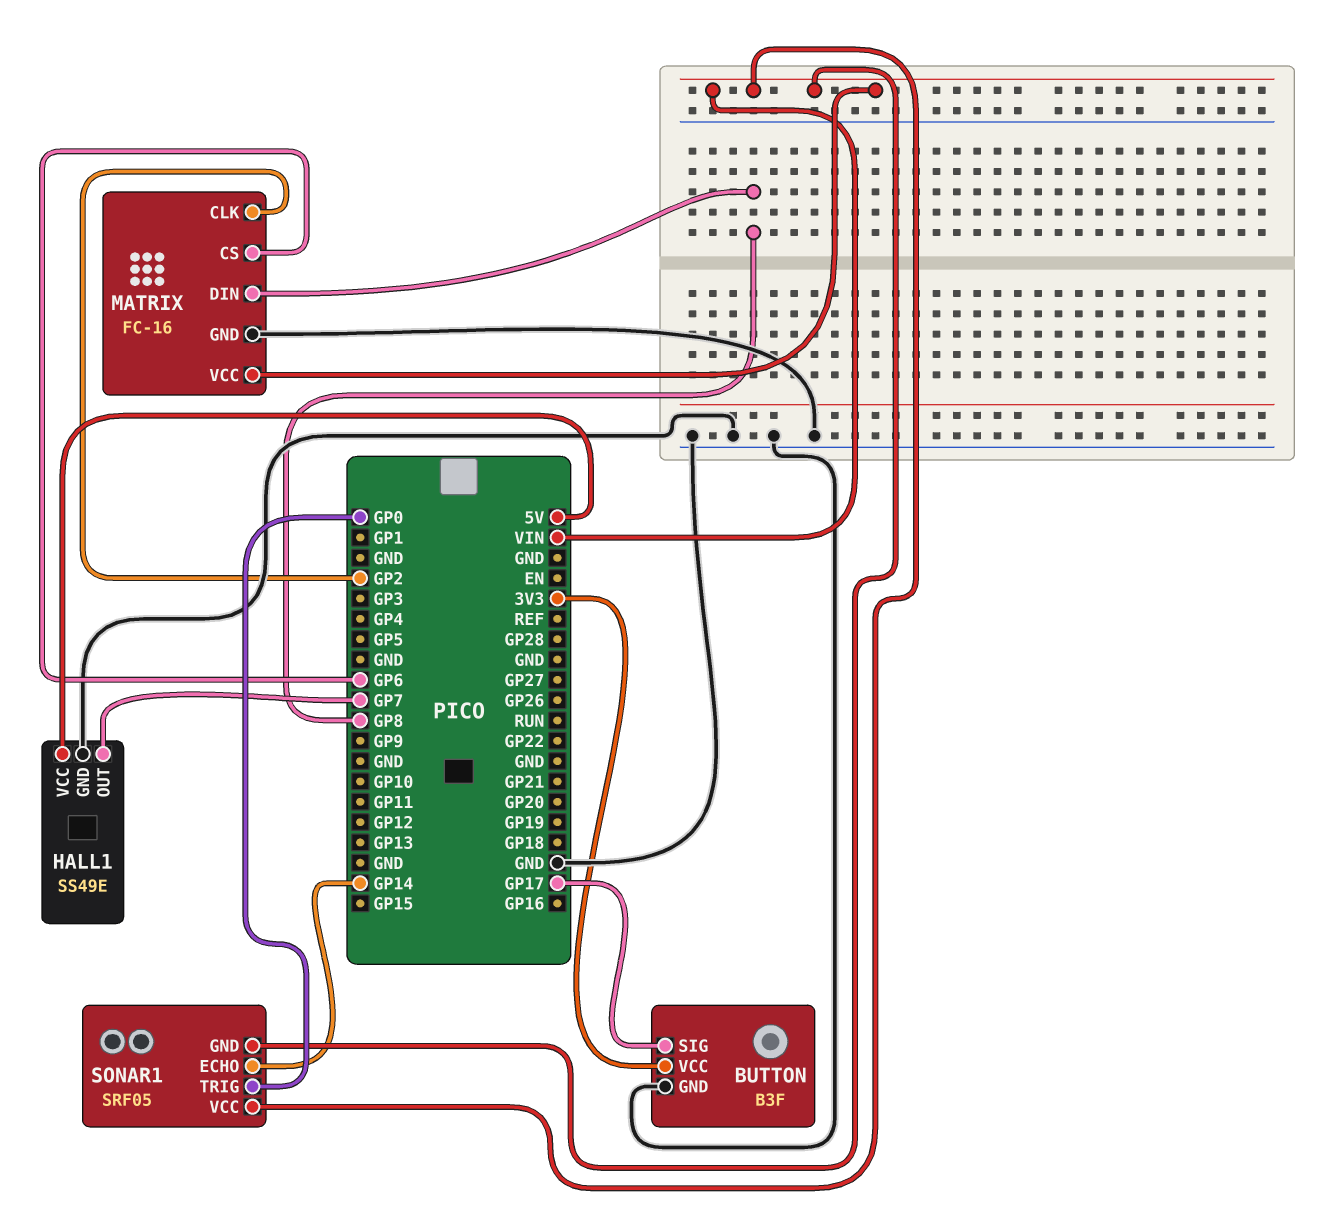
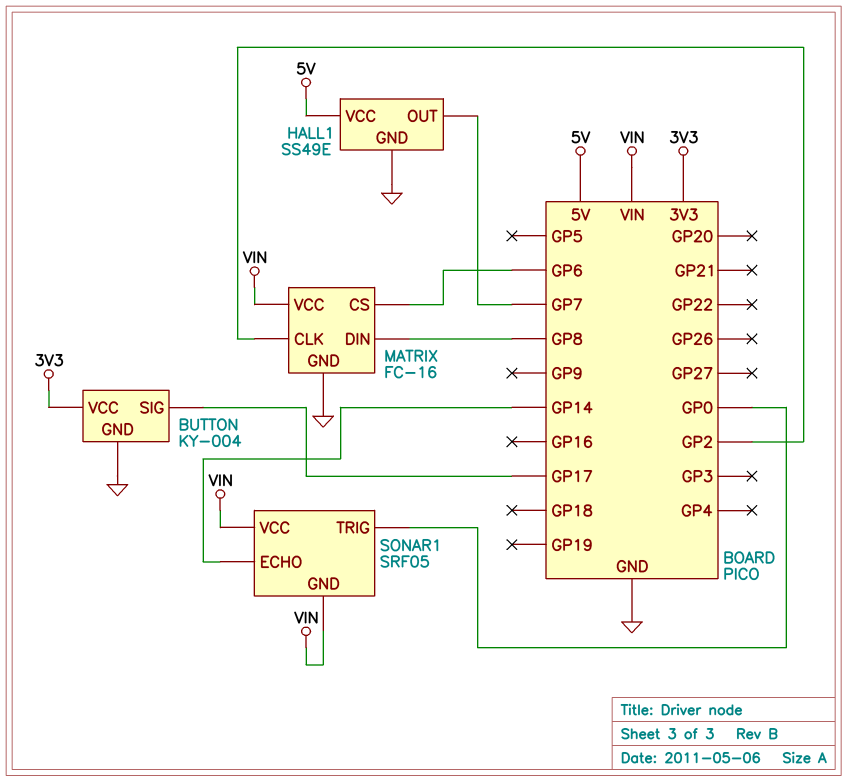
BUTTON: B3F -> KY-004

